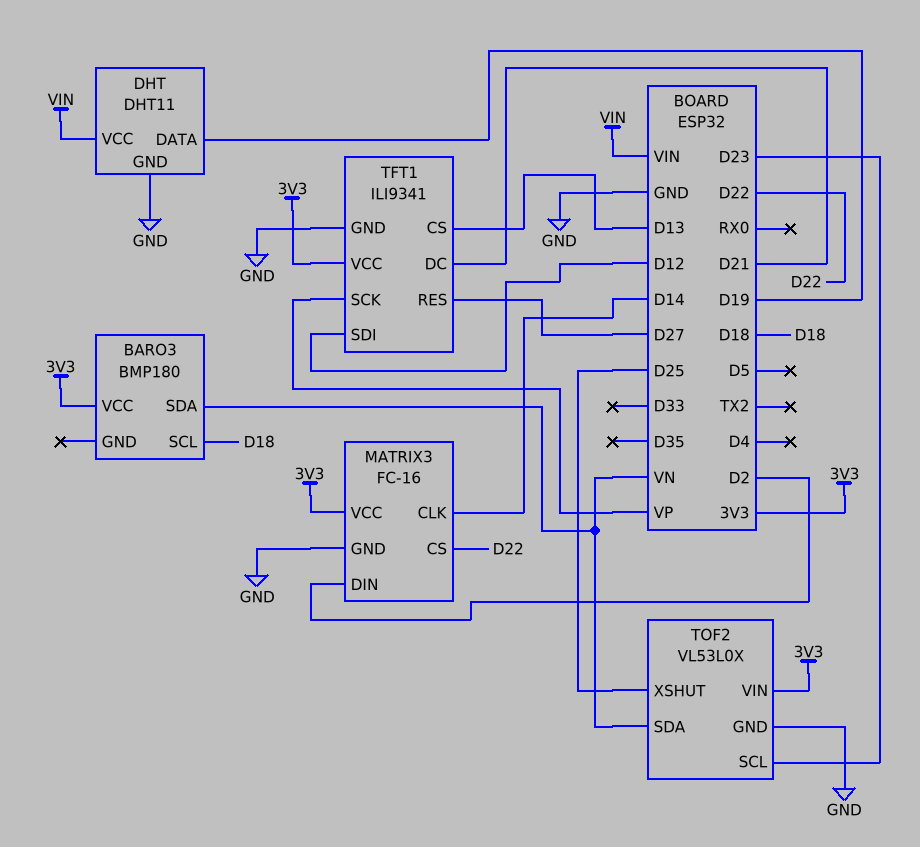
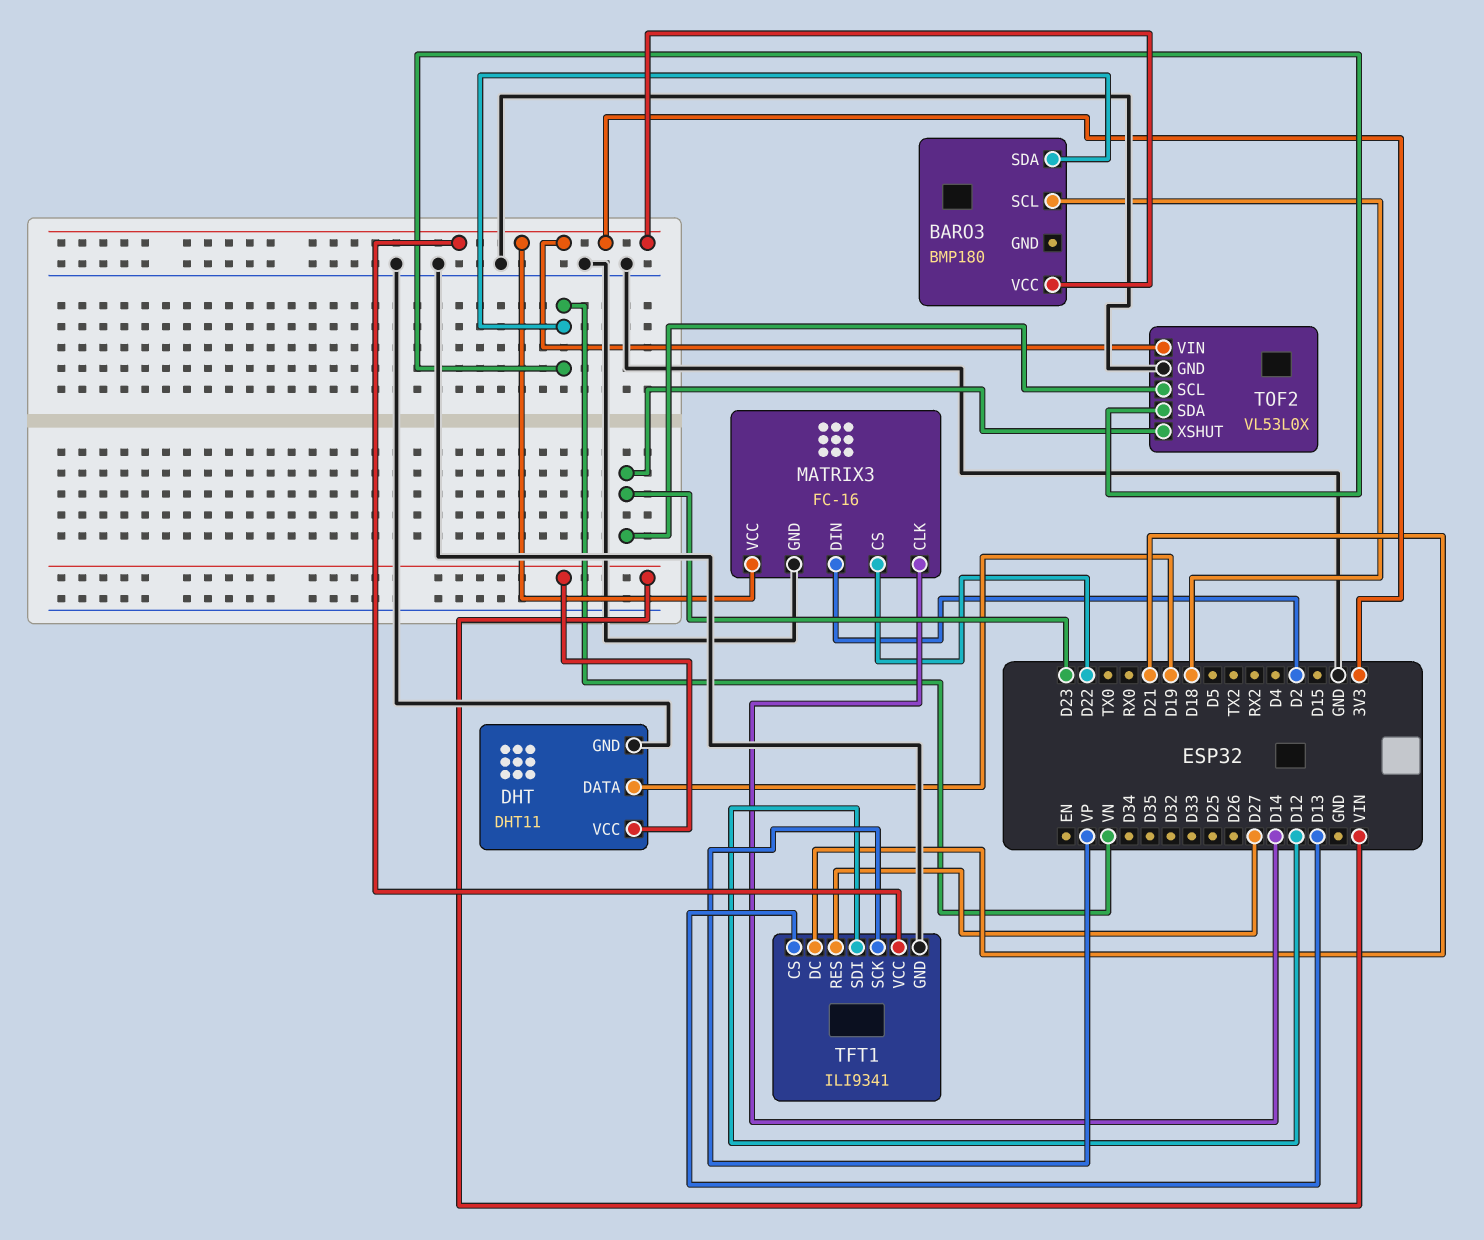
TOF2 pin XSHUT: D25 -> D23

